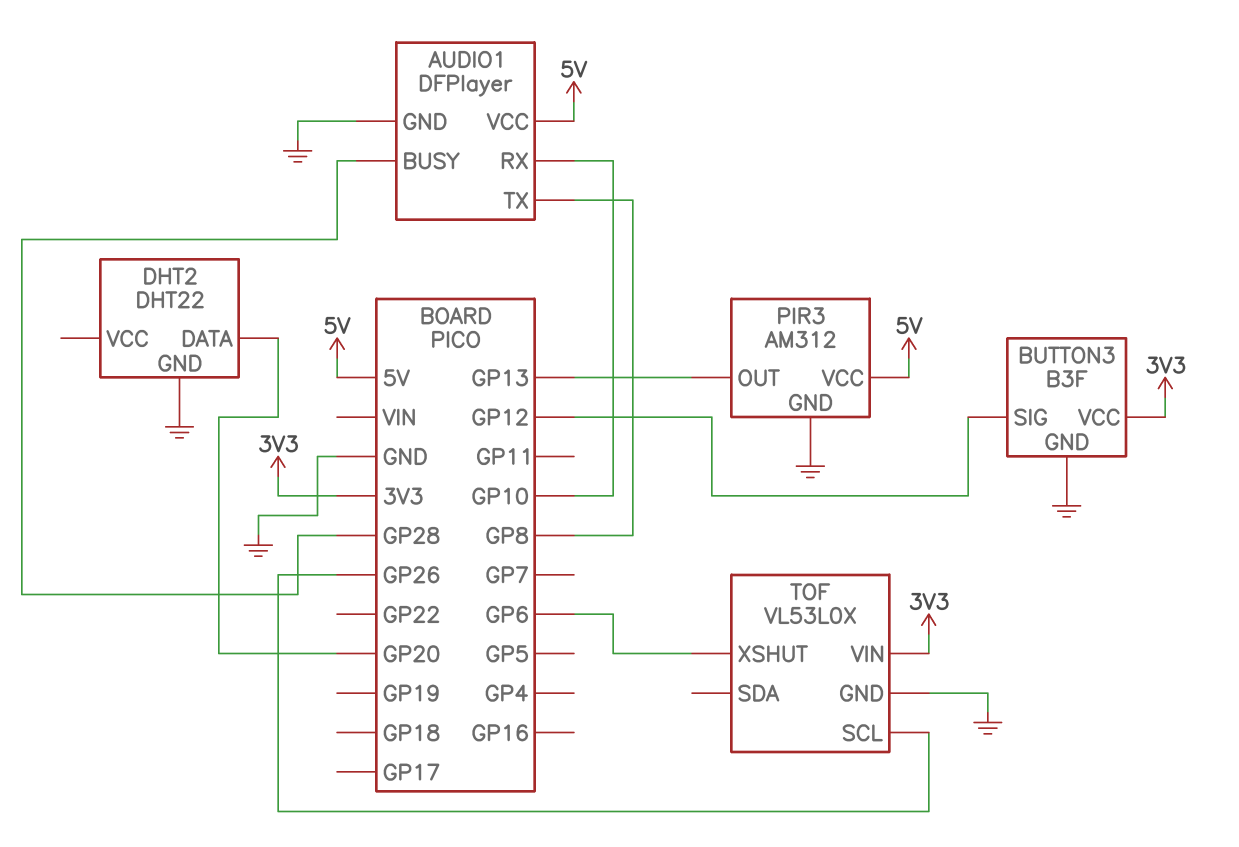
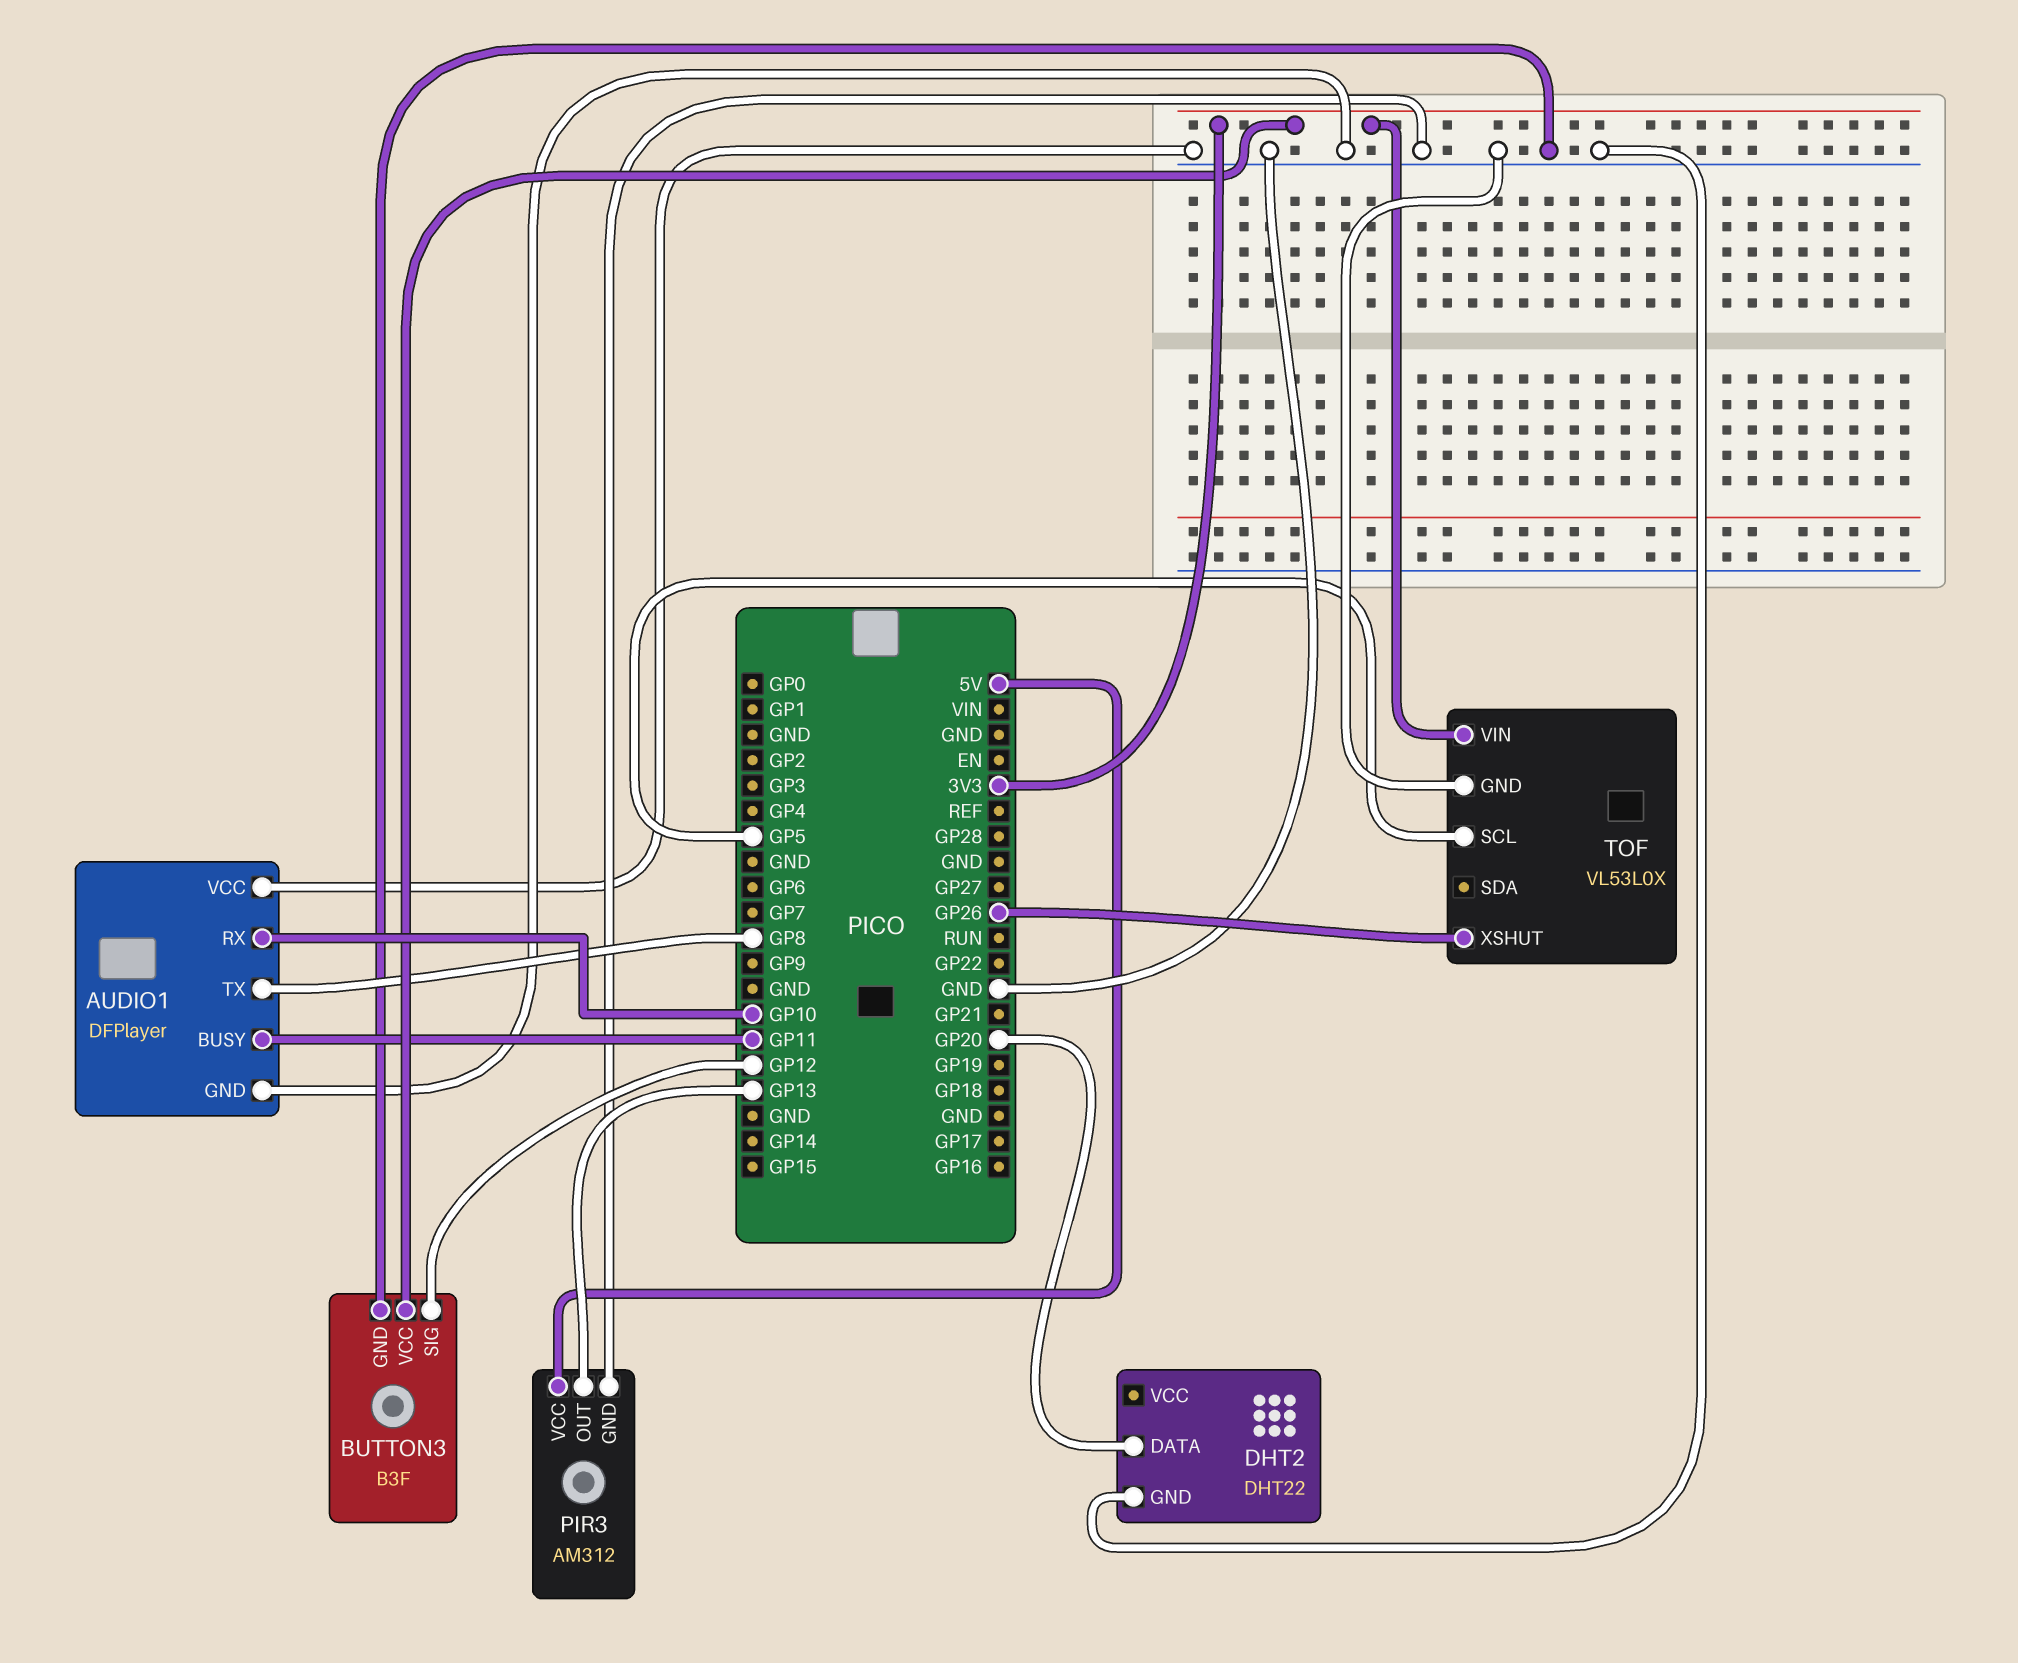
AUDIO1 pin BUSY: GP28 -> GP11
AUDIO1 pin VCC: 5V -> GND
TOF pin SCL: GP26 -> GP5
TOF pin XSHUT: GP6 -> GP26

